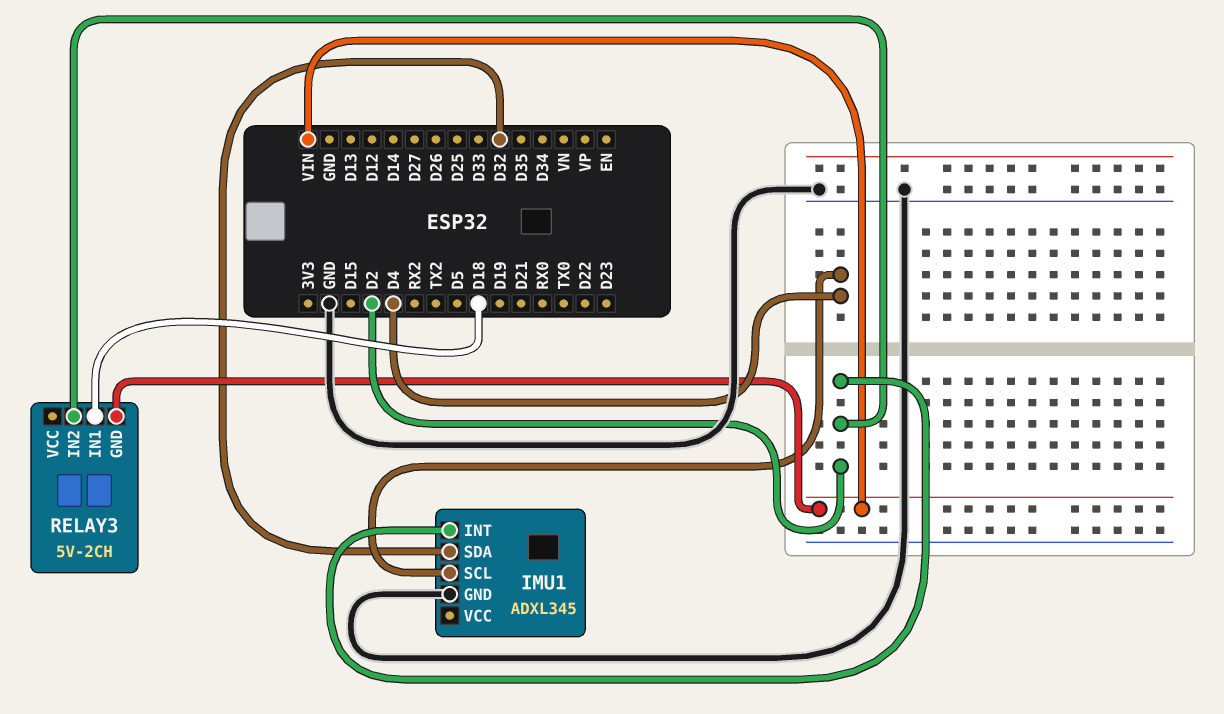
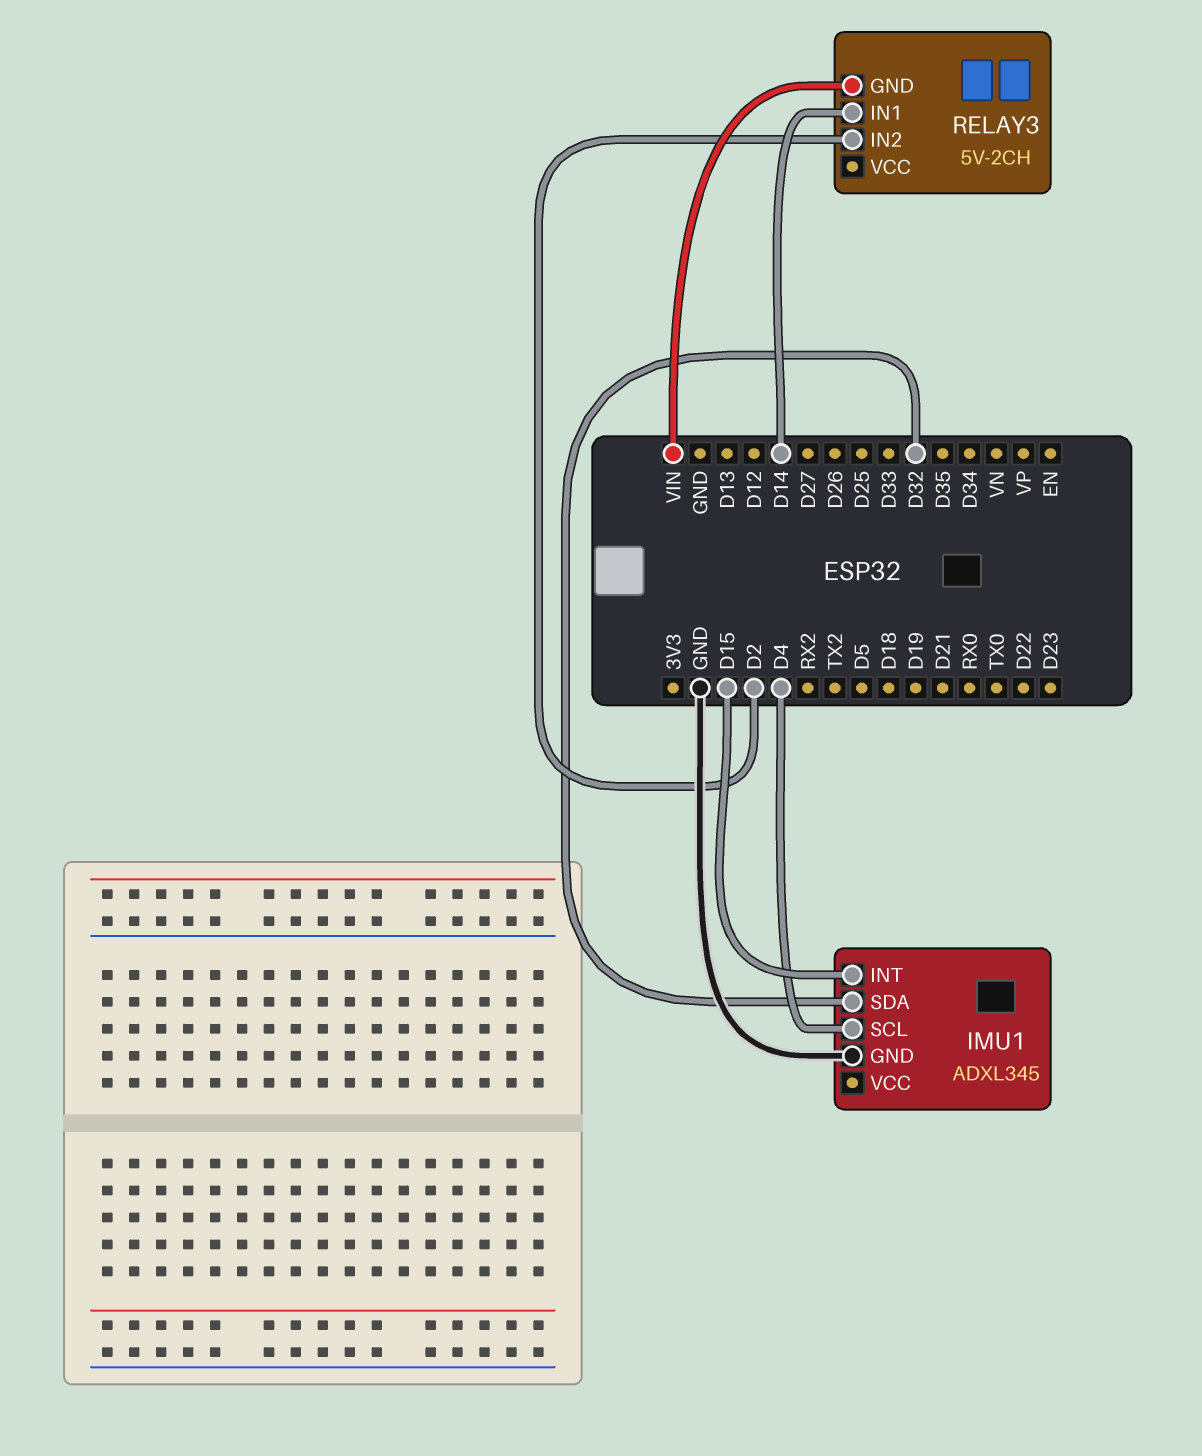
IMU1 pin INT: D2 -> D15
RELAY3 pin IN1: D18 -> D14

